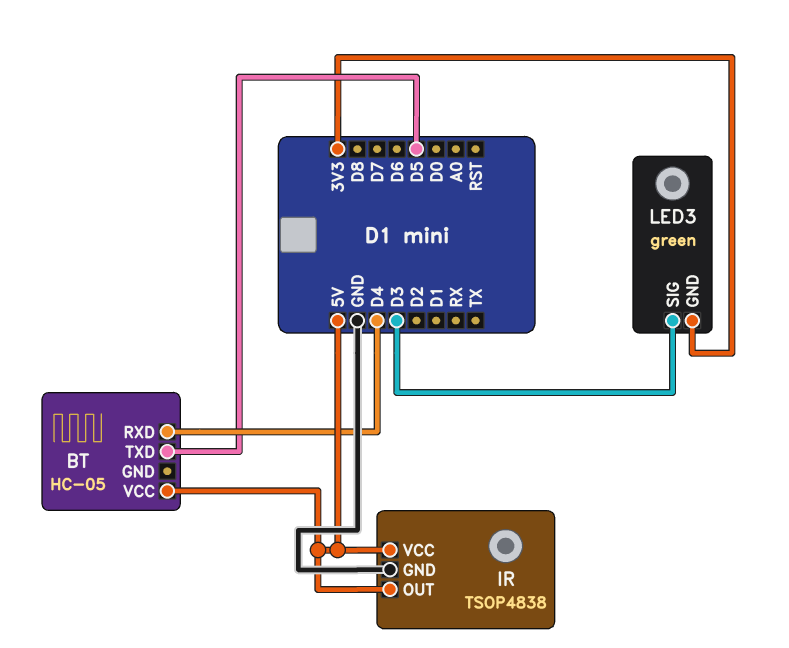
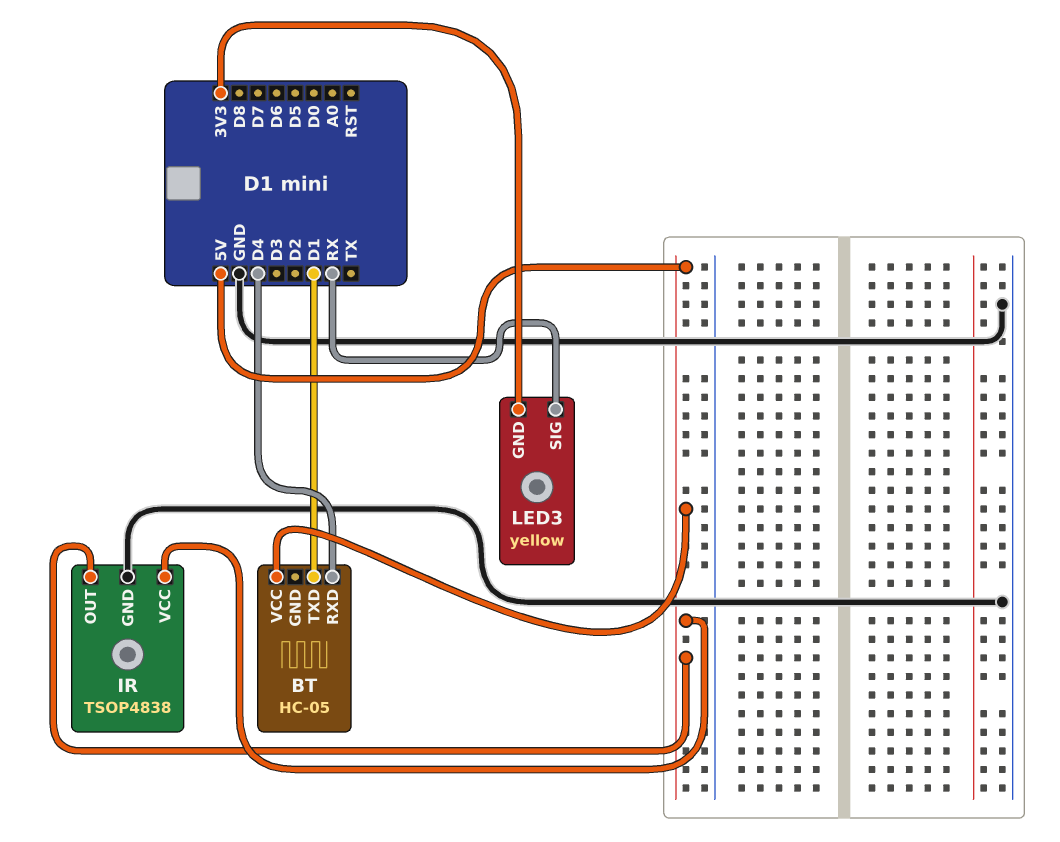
BT pin TXD: D5 -> D1
LED3: green -> yellow
LED3 pin SIG: D3 -> RX

